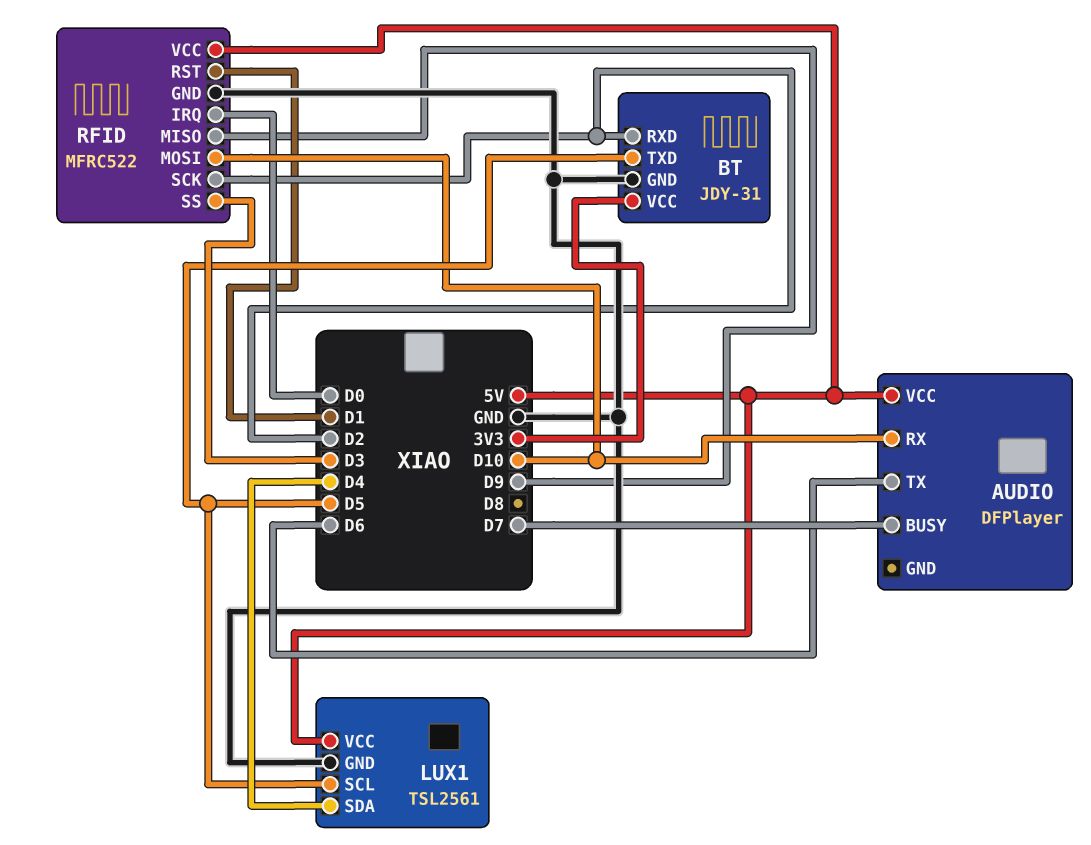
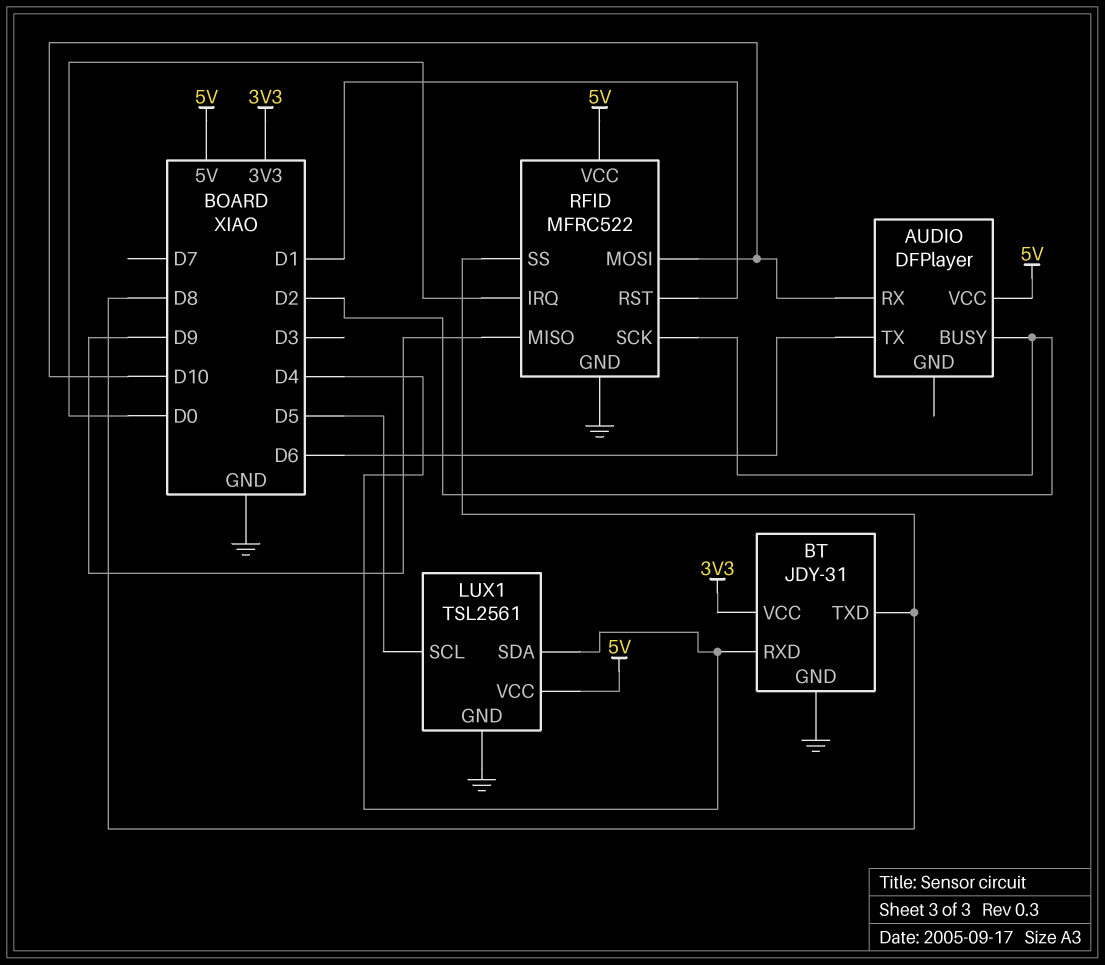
AUDIO pin BUSY: D7 -> D2
BT pin RXD: D2 -> D4
BT pin TXD: D5 -> D8
RFID pin SS: D3 -> D8

